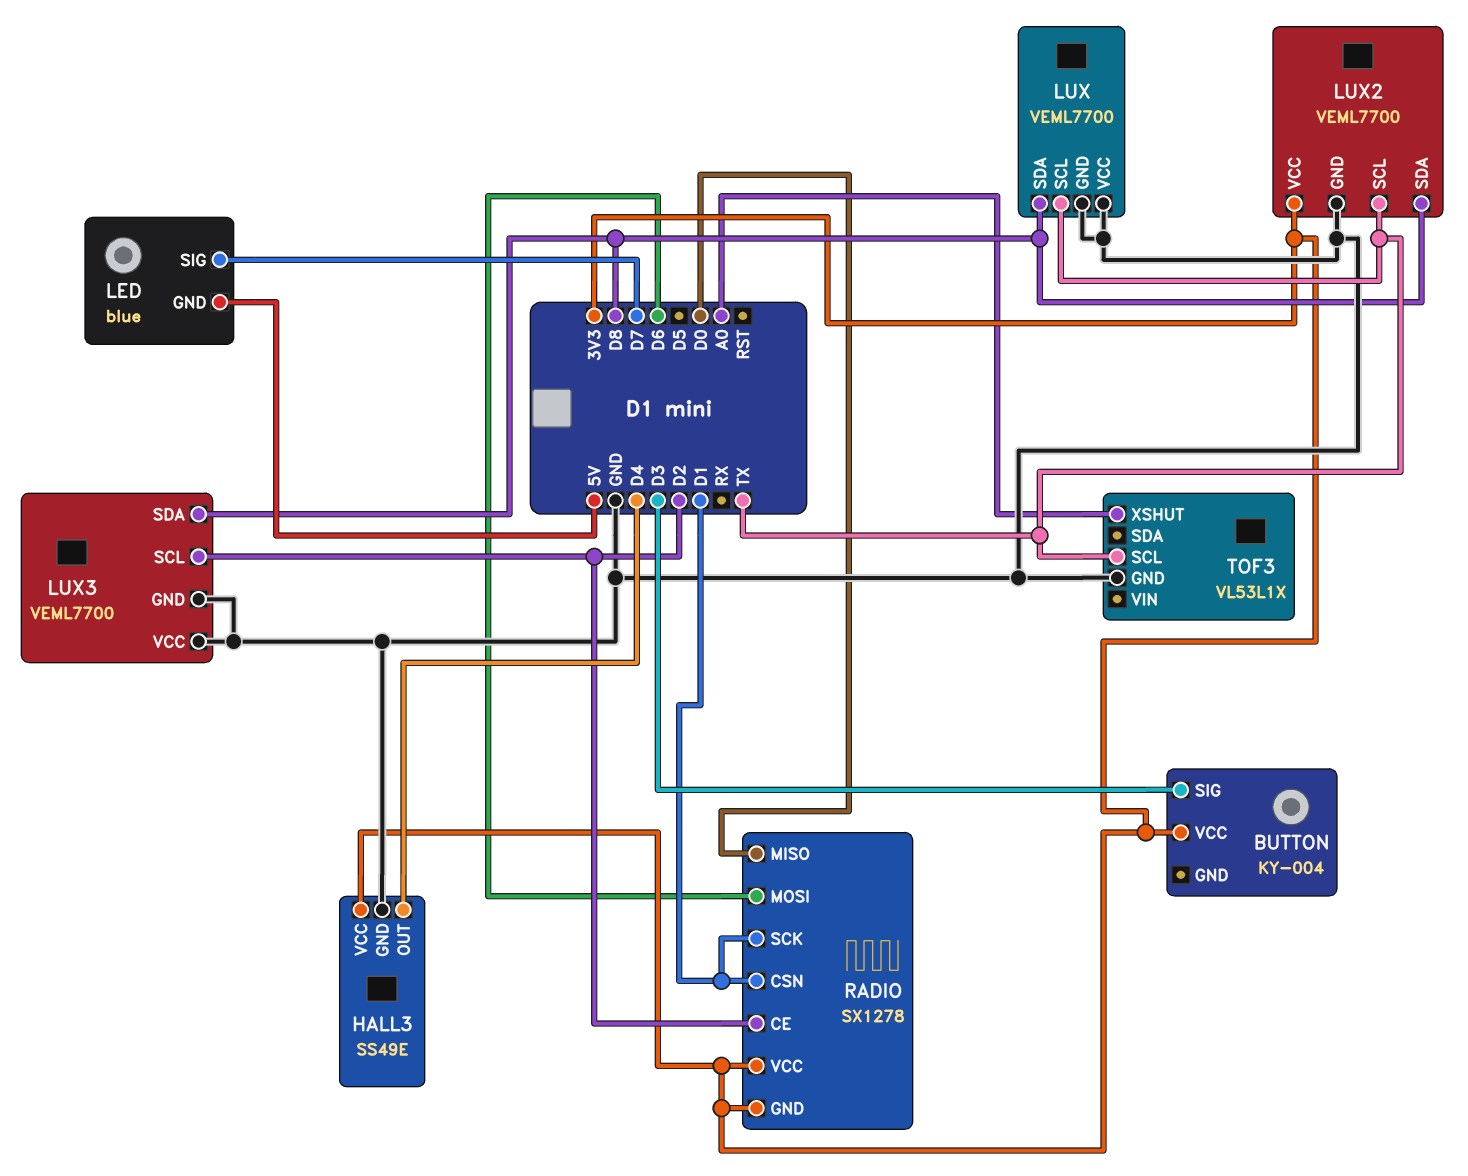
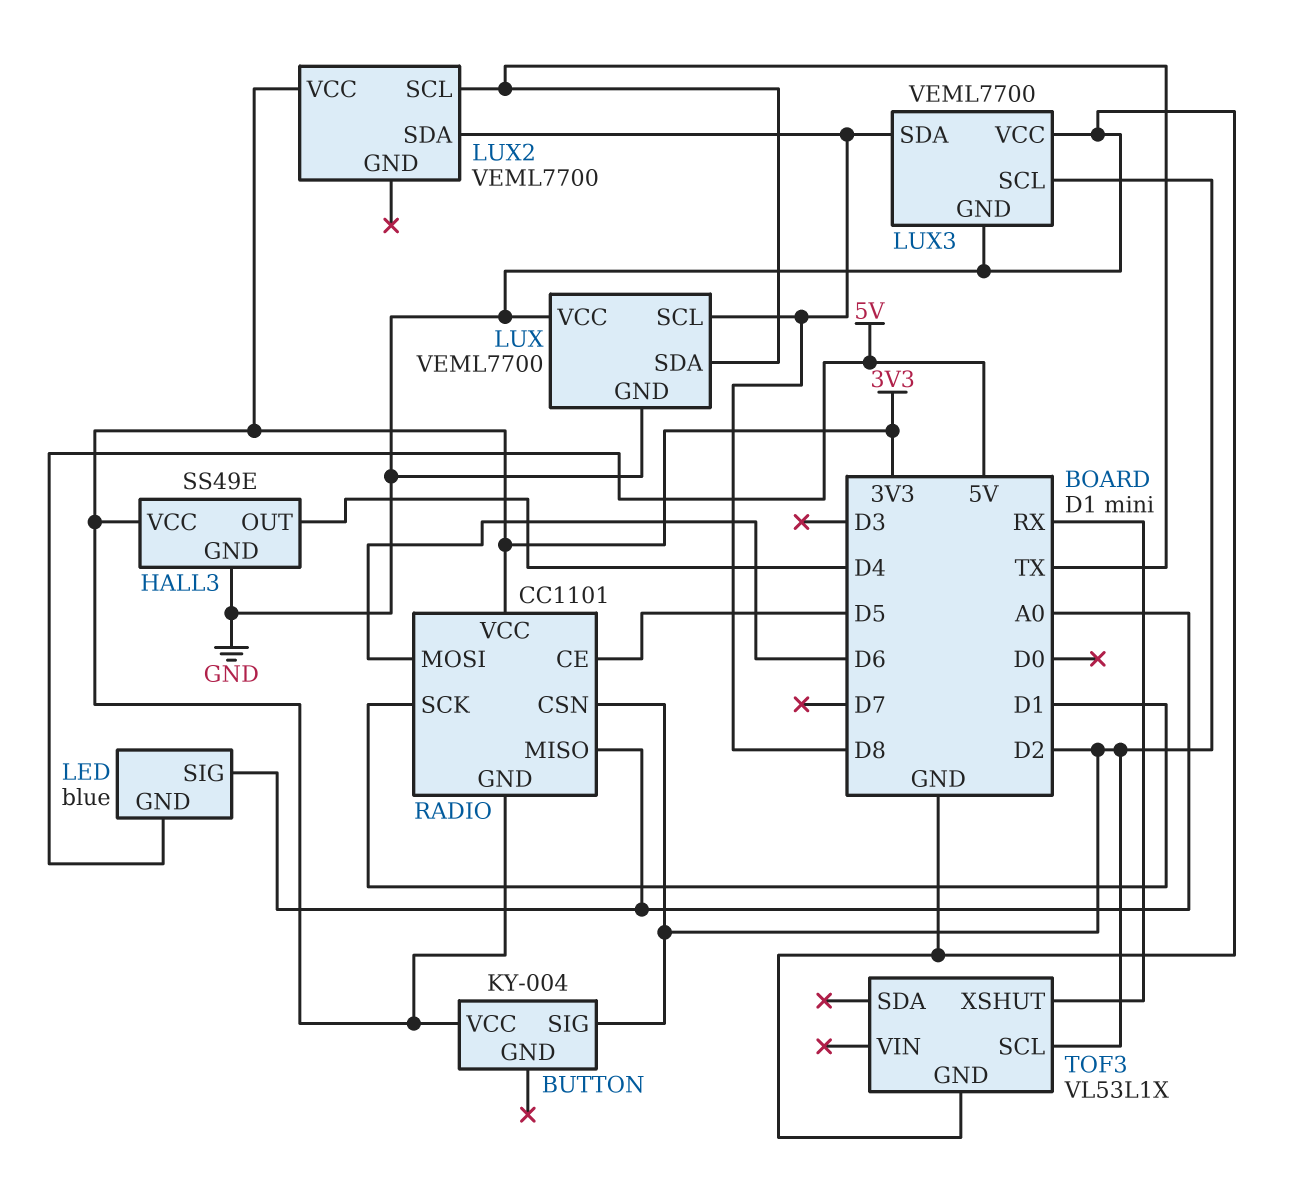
BUTTON pin SIG: D3 -> D2
LED pin SIG: D7 -> A0
LUX pin SCL: TX -> D8
LUX pin SDA: D8 -> TX
LUX2 pin GND: GND -> none
RADIO: SX1278 -> CC1101
RADIO pin CE: D2 -> D5
RADIO pin CSN: D1 -> D2
RADIO pin MISO: D0 -> A0
TOF3 pin SCL: TX -> D2
TOF3 pin XSHUT: A0 -> RX

